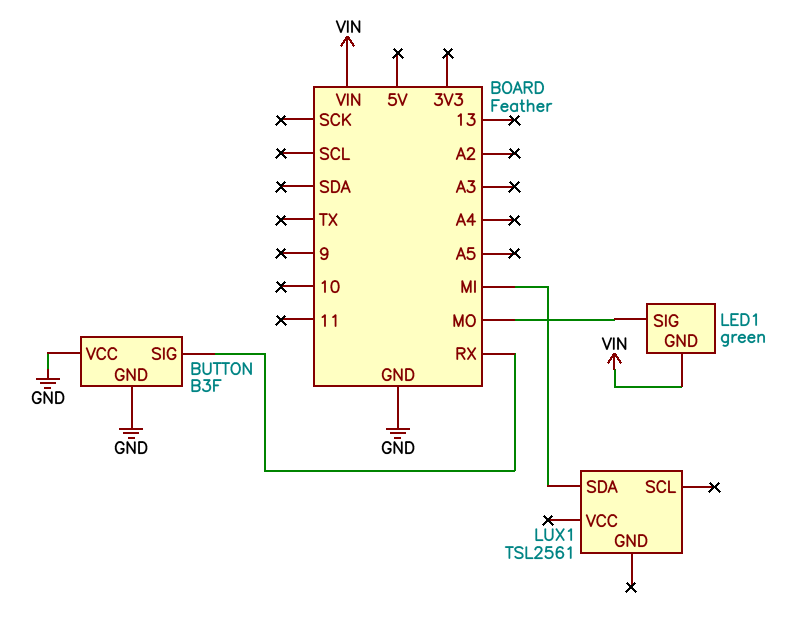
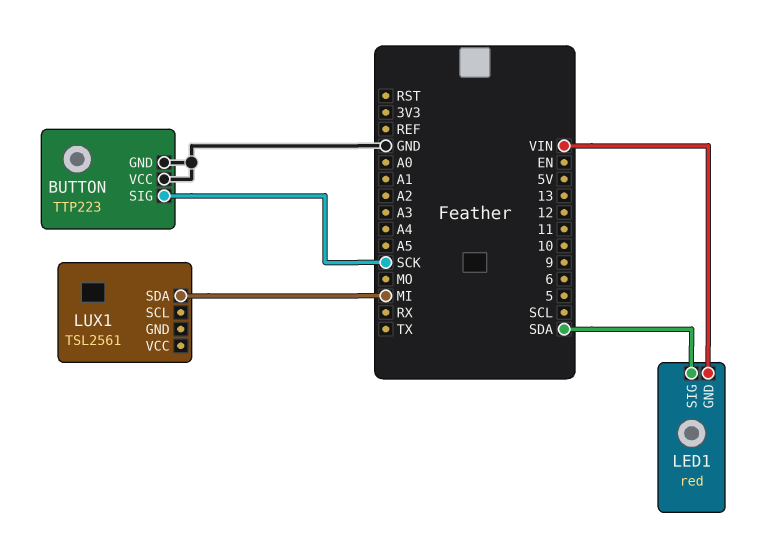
BUTTON: B3F -> TTP223
BUTTON pin SIG: RX -> SCK
LED1: green -> red
LED1 pin SIG: MO -> SDA

